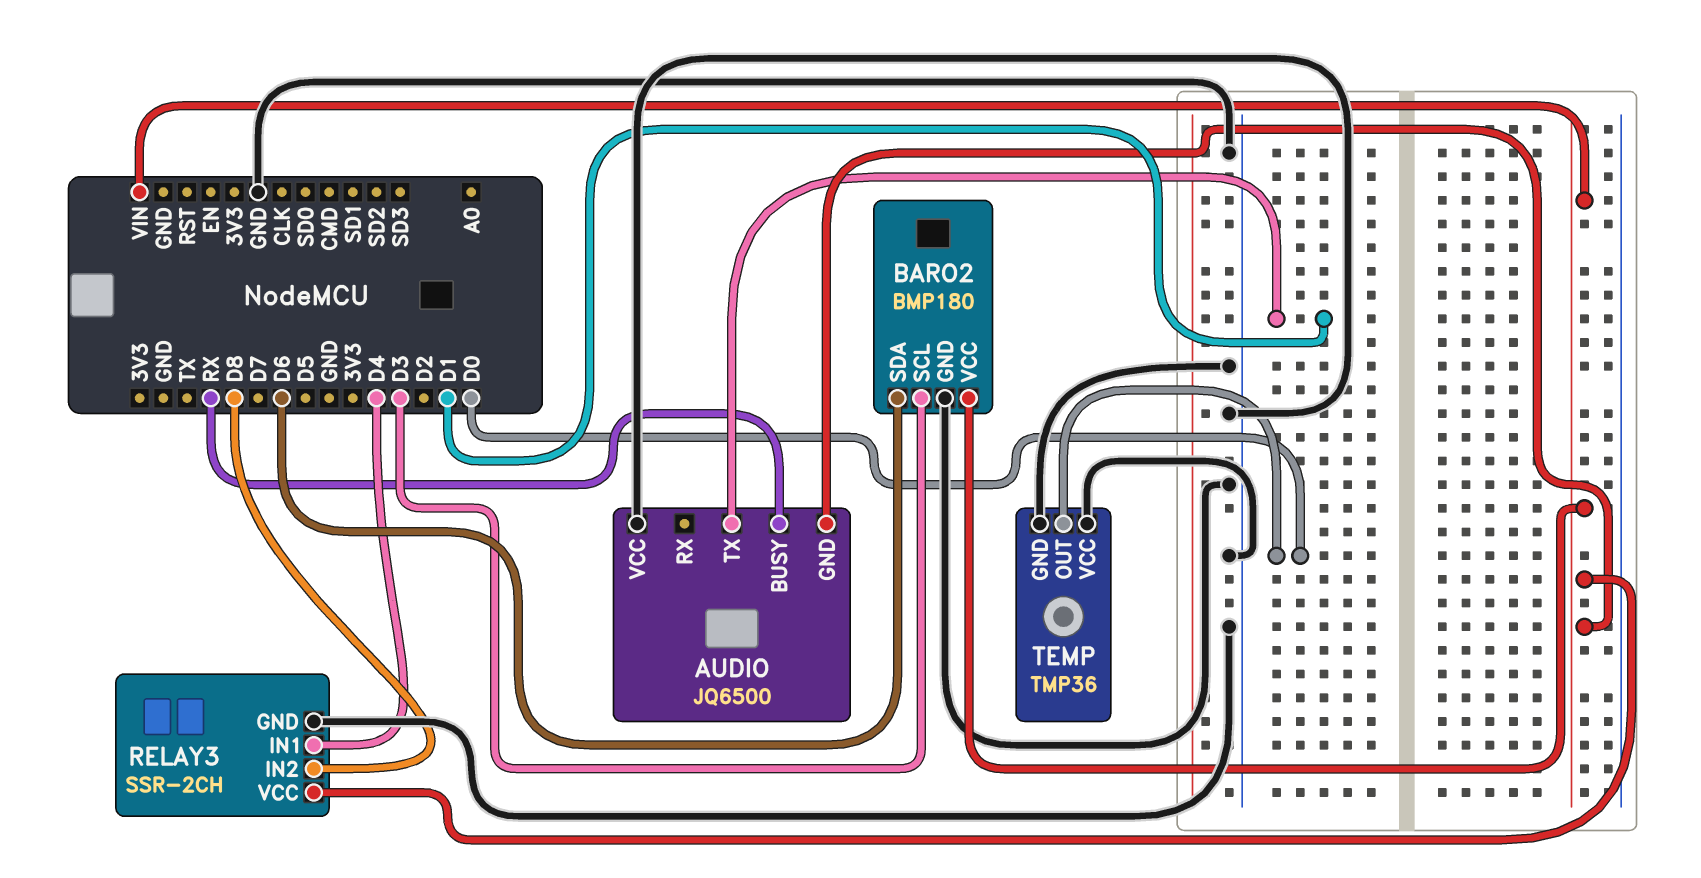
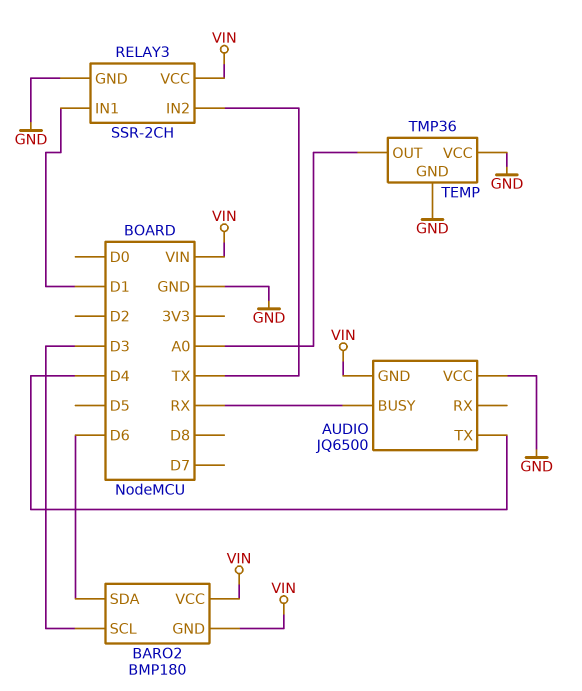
AUDIO pin TX: D1 -> D4
BARO2 pin GND: GND -> VIN
RELAY3 pin IN1: D4 -> D1
RELAY3 pin IN2: D8 -> TX
TEMP pin OUT: D0 -> A0

